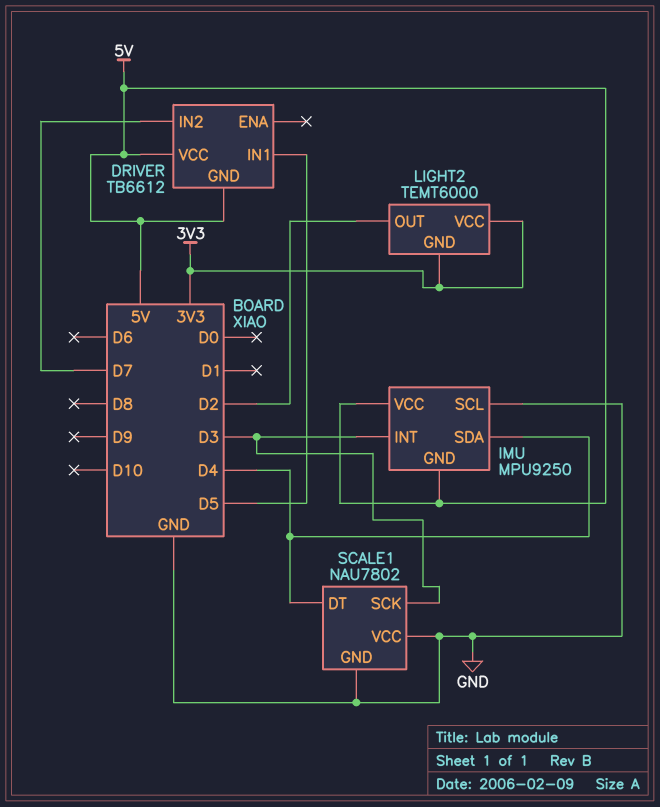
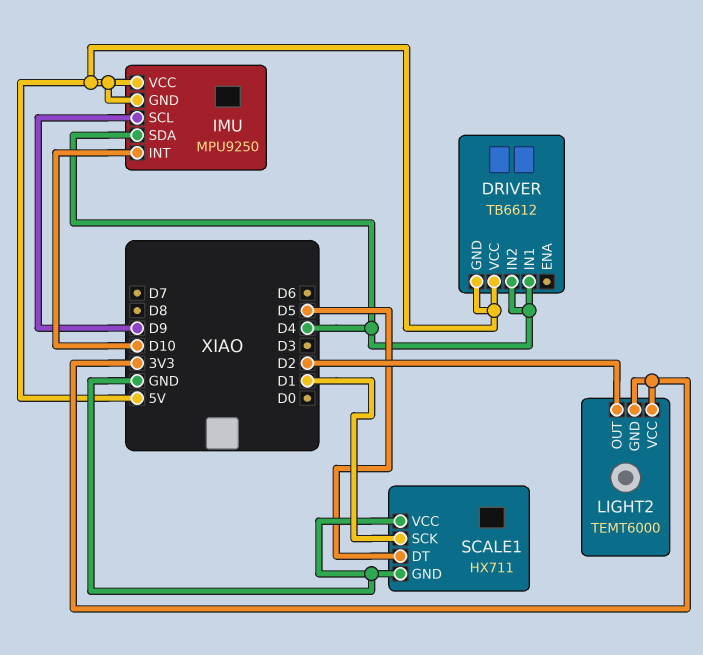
DRIVER pin IN1: D5 -> D4
DRIVER pin IN2: D7 -> D4
IMU pin INT: D3 -> D10
IMU pin SCL: GND -> D9
SCALE1: NAU7802 -> HX711
SCALE1 pin DT: D4 -> D5
SCALE1 pin SCK: D3 -> D1

